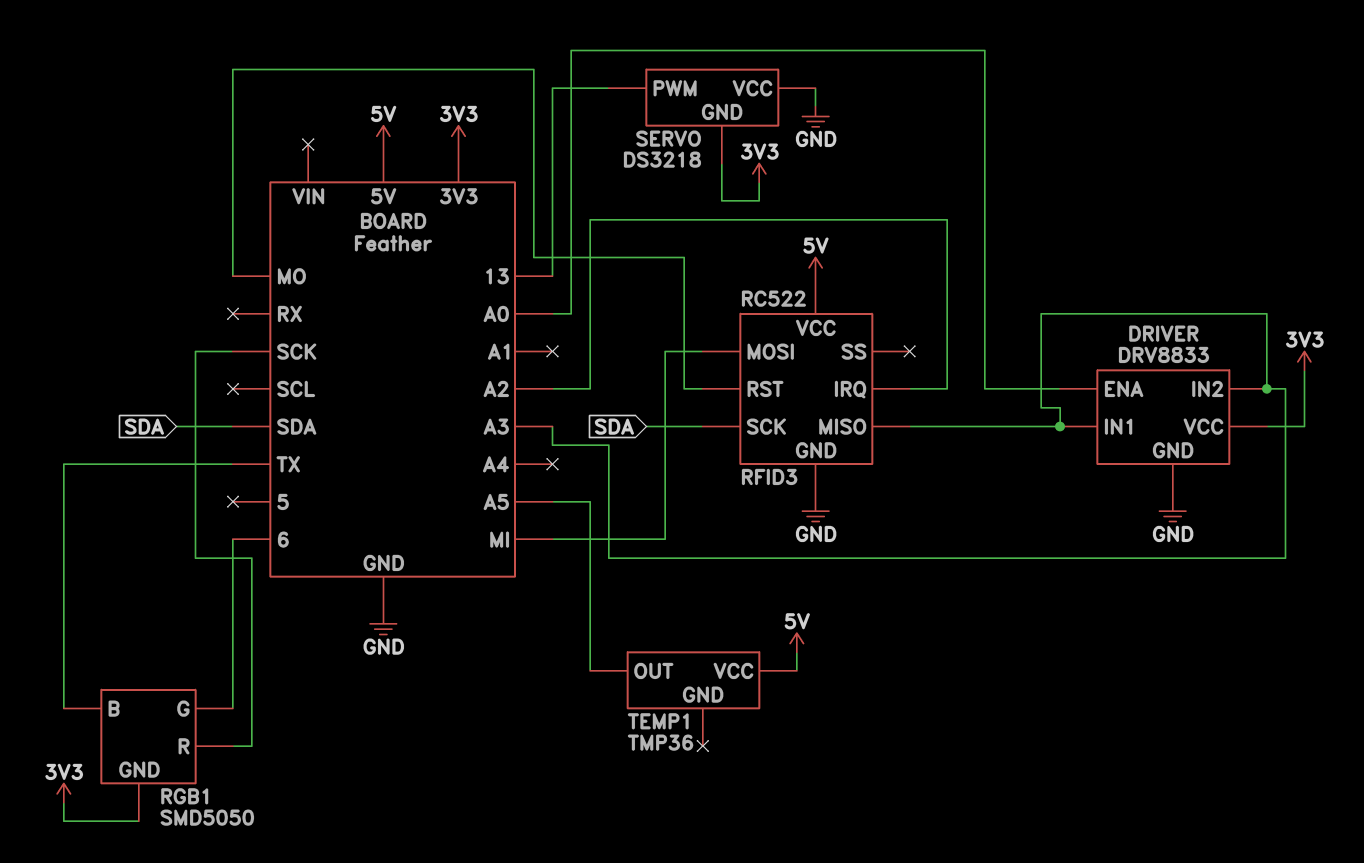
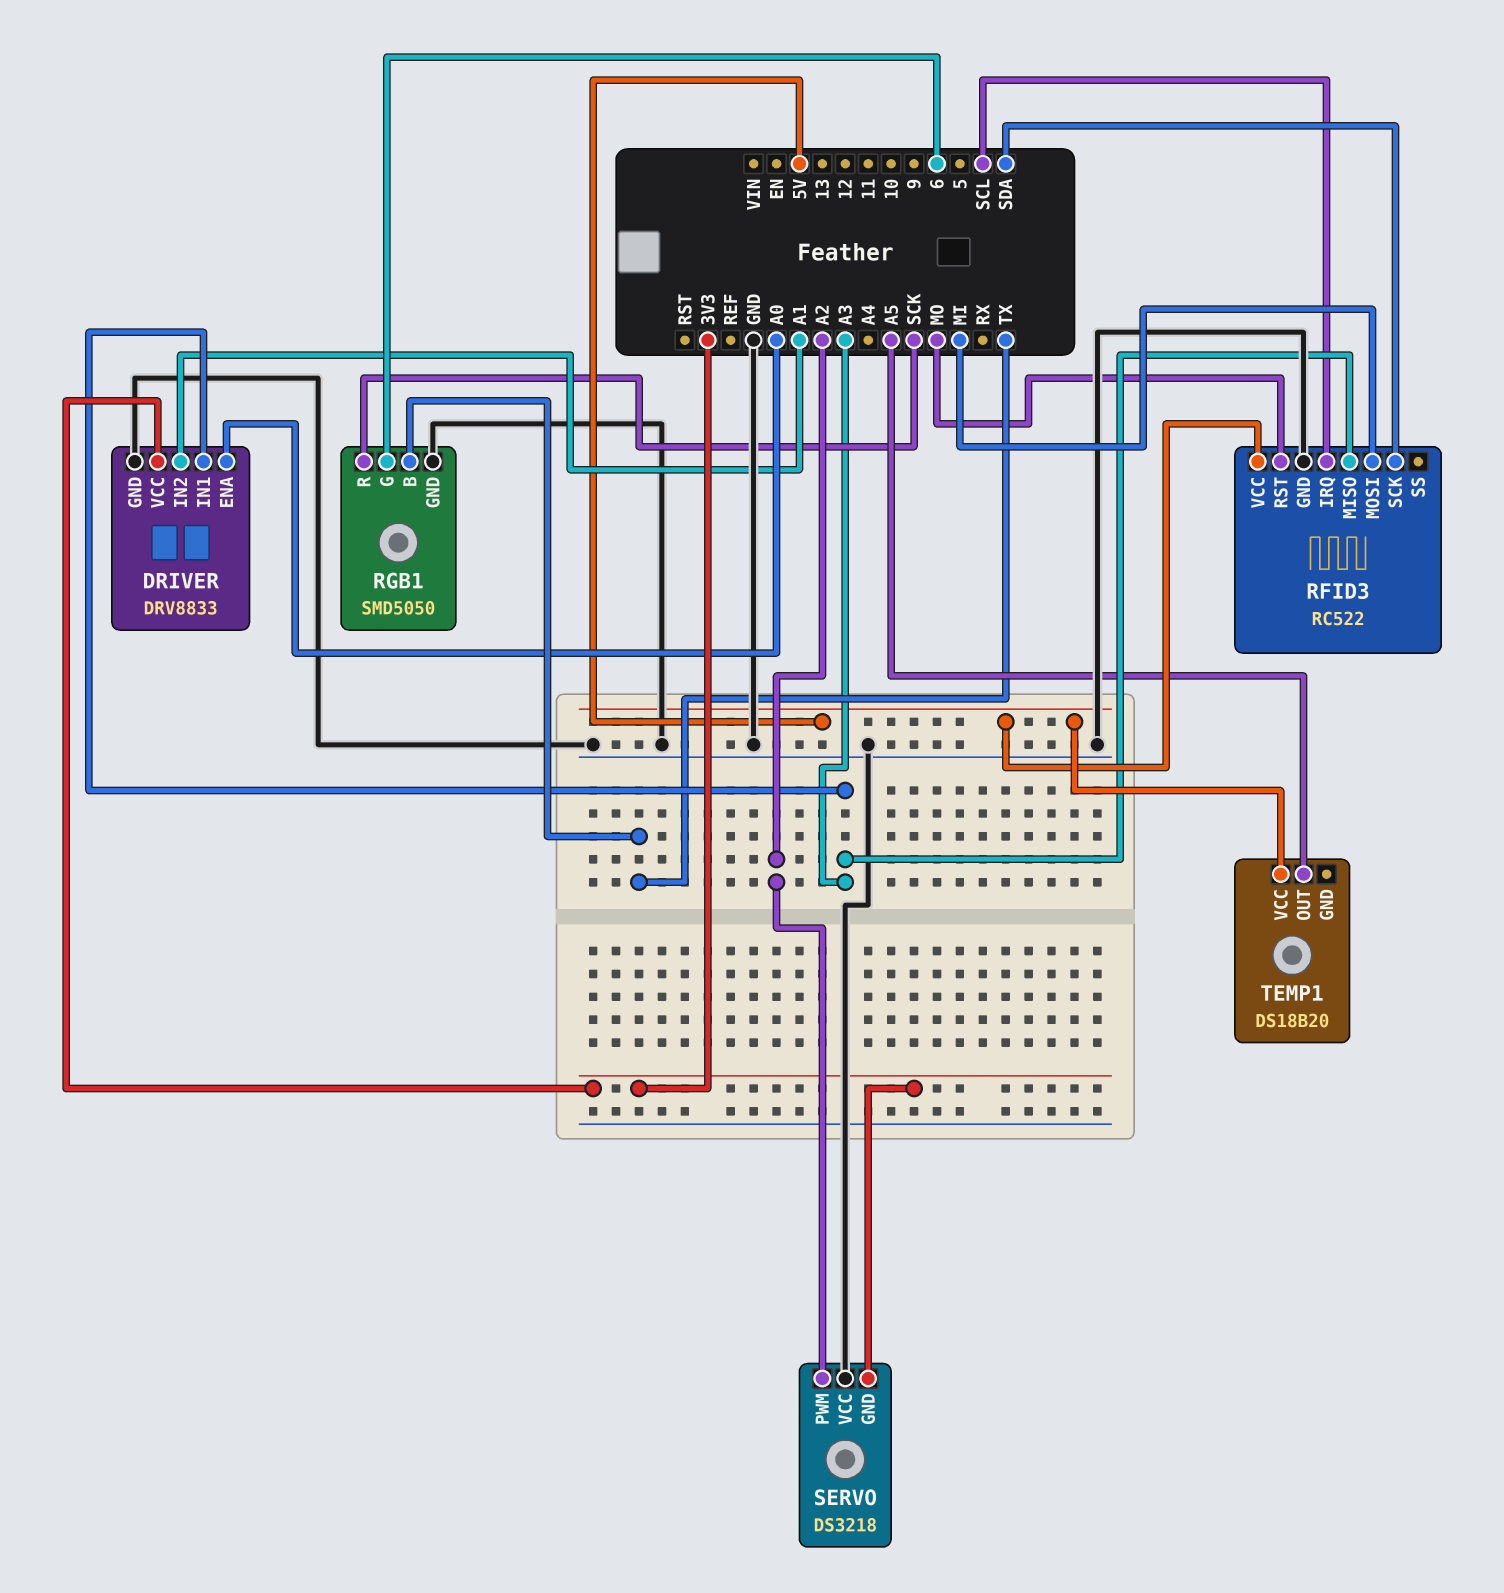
DRIVER pin IN2: A3 -> A1
RFID3 pin IRQ: A2 -> SCL
RGB1 pin GND: 3V3 -> GND
SERVO pin PWM: 13 -> A2
TEMP1: TMP36 -> DS18B20

